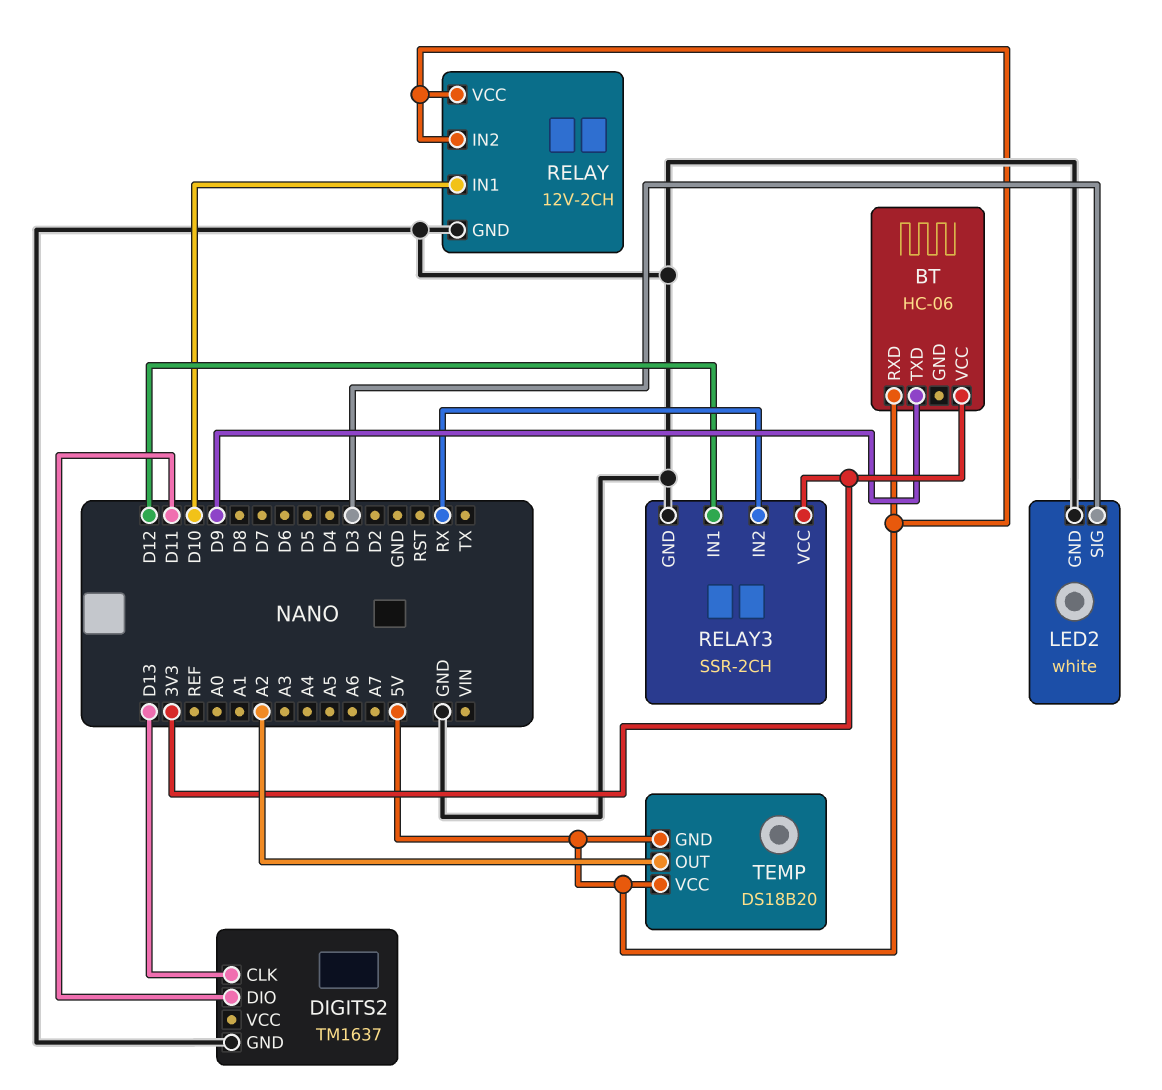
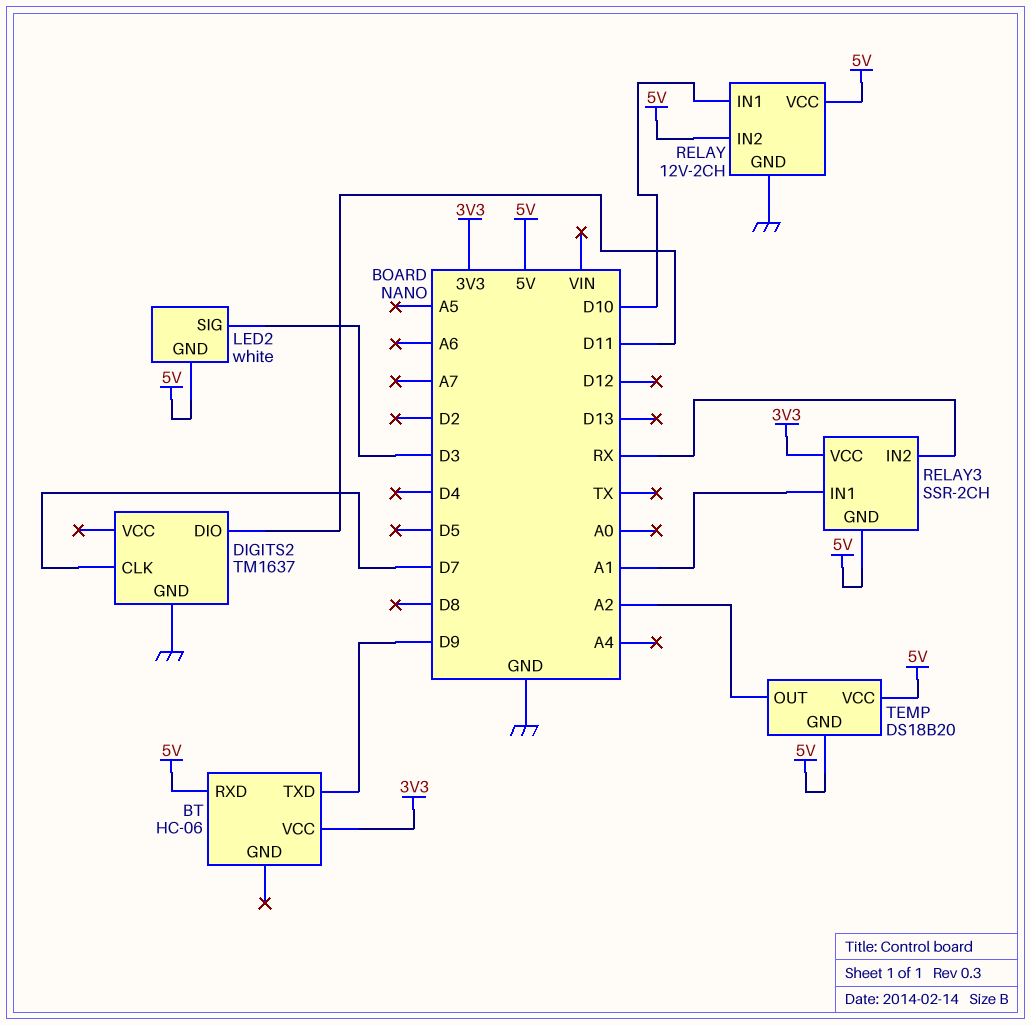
DIGITS2 pin CLK: D13 -> D7
LED2 pin GND: GND -> 5V
RELAY3 pin GND: GND -> 5V
RELAY3 pin IN1: D12 -> A1

